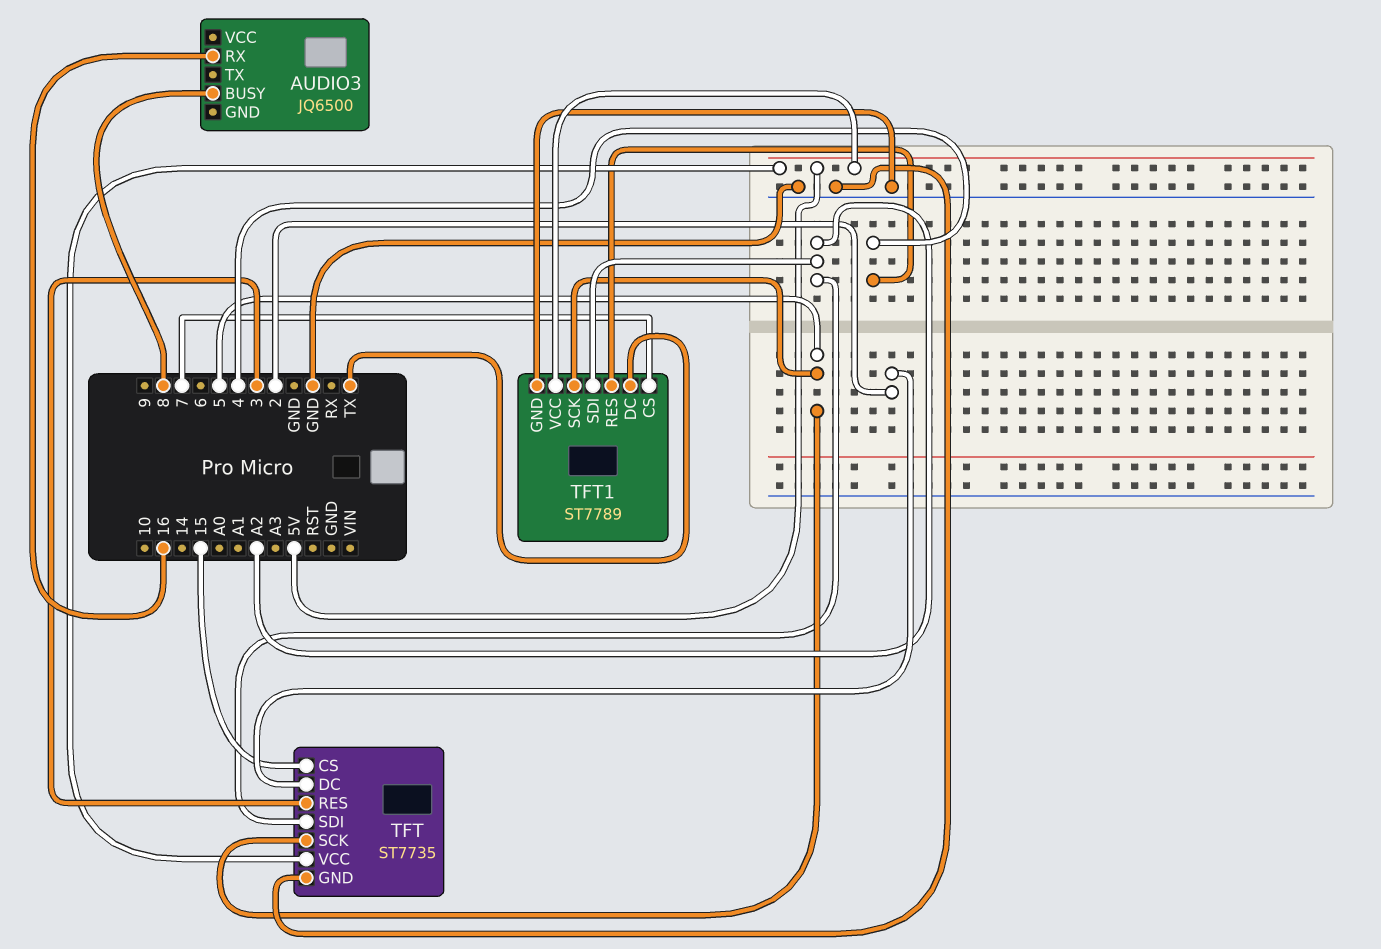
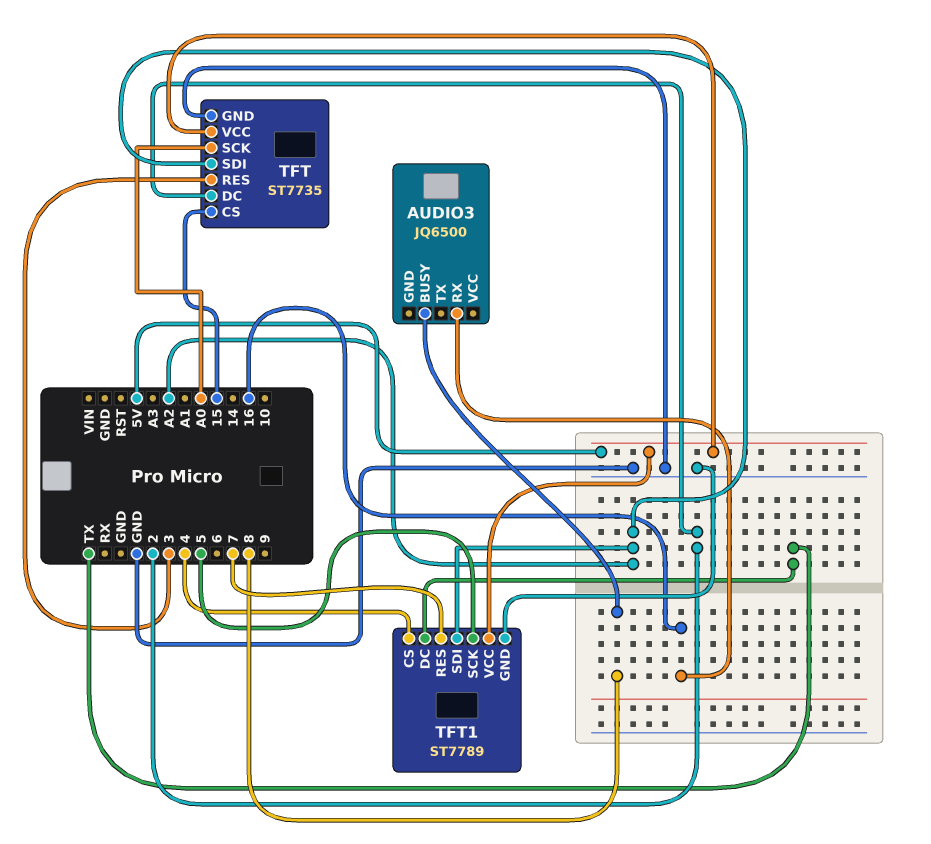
TFT pin SCK: 5 -> A0
TFT1 pin CS: 7 -> 4
TFT1 pin RES: 4 -> 7

